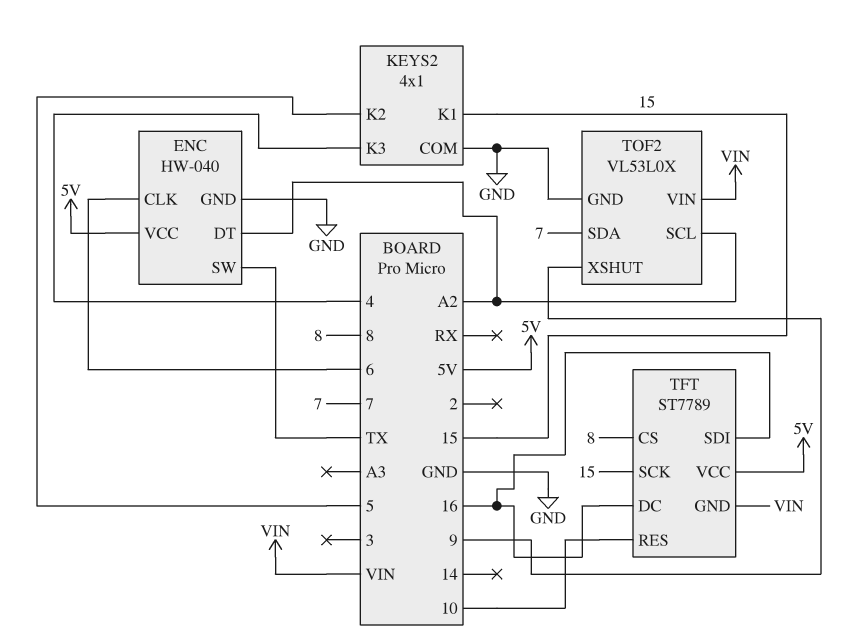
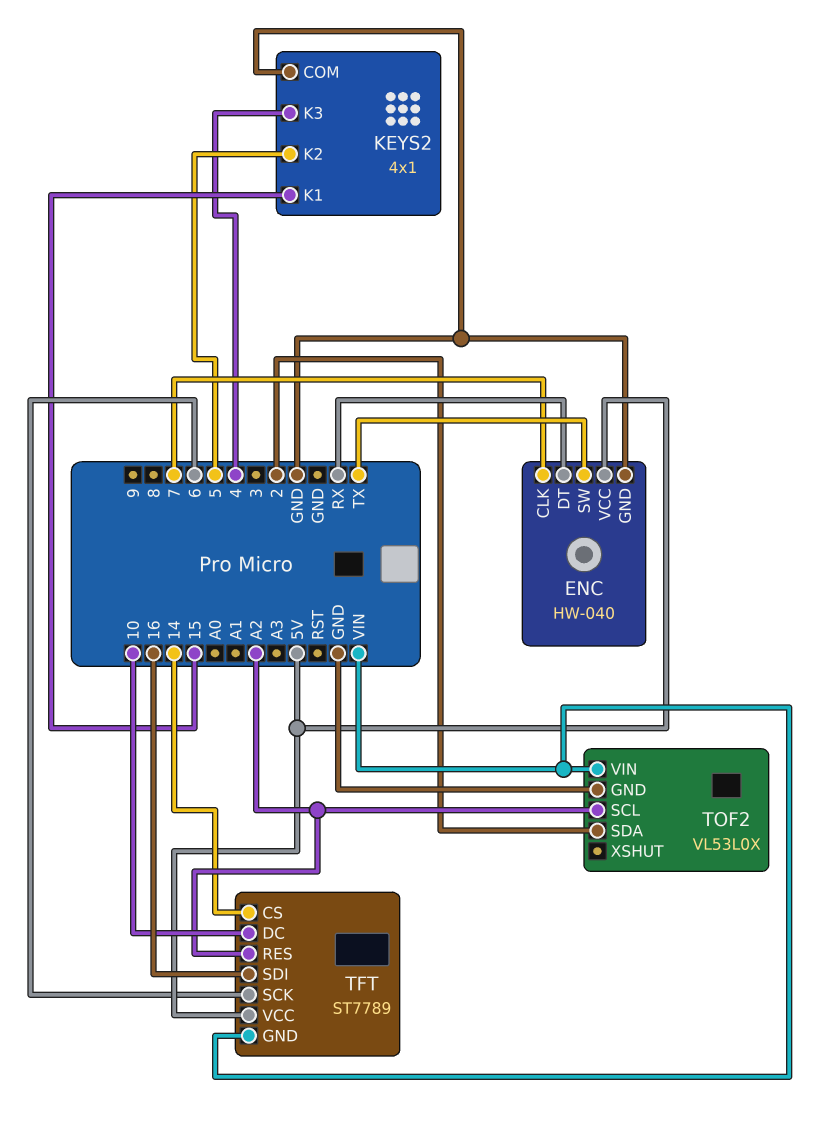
ENC pin CLK: 6 -> 7
ENC pin DT: A2 -> RX
TFT pin CS: 8 -> 14
TFT pin DC: 16 -> 10
TFT pin RES: 10 -> A2
TFT pin SCK: 15 -> 6
TOF2 pin SDA: 7 -> 2
TOF2 pin XSHUT: 9 -> none

